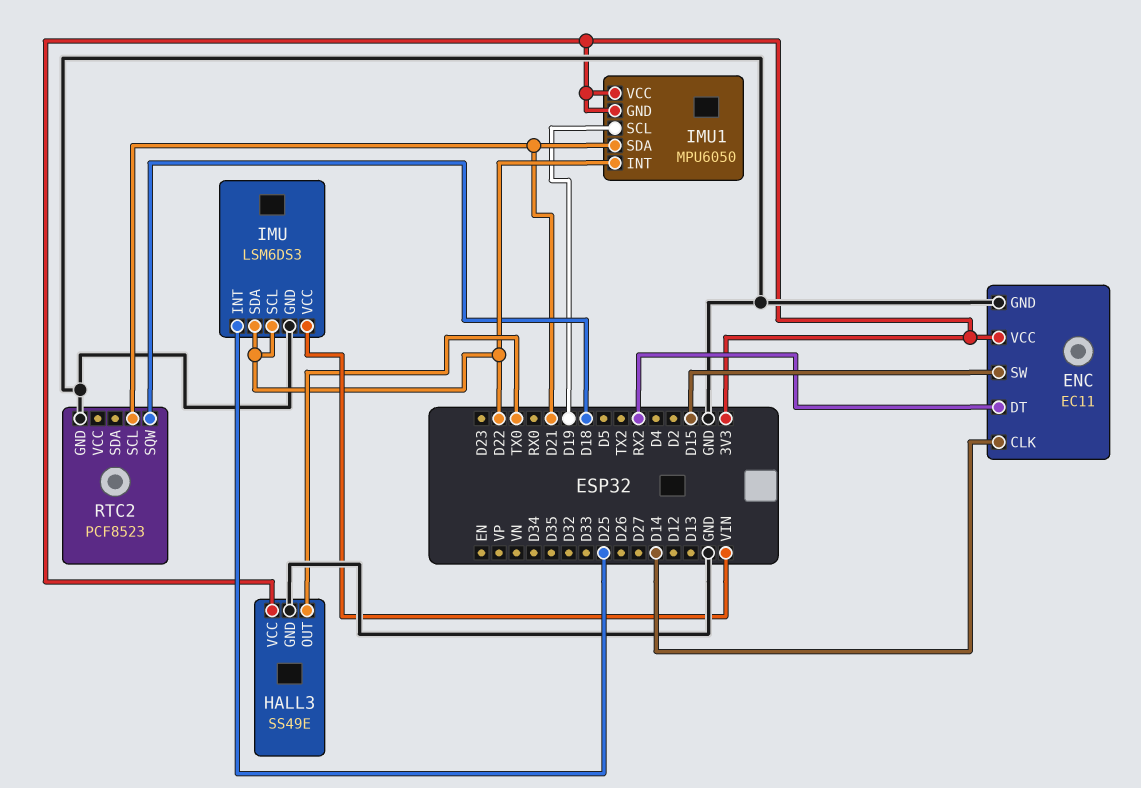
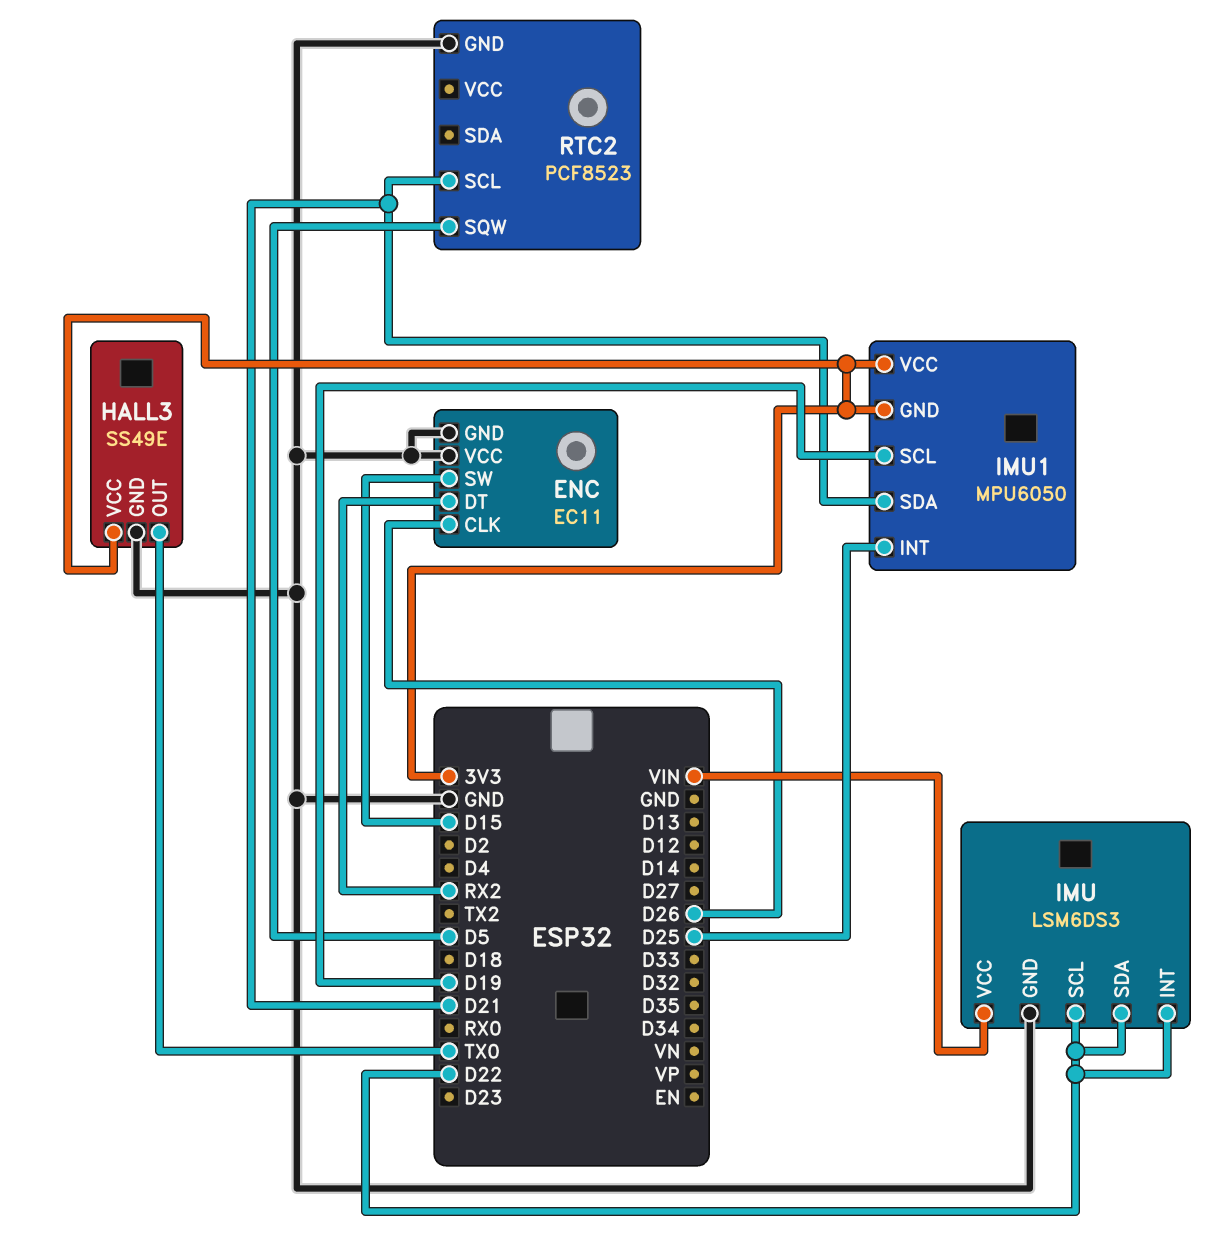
ENC pin CLK: D14 -> D26
ENC pin VCC: 3V3 -> GND
IMU pin INT: D25 -> D22
IMU1 pin INT: D22 -> D25
RTC2 pin SQW: D18 -> D5

